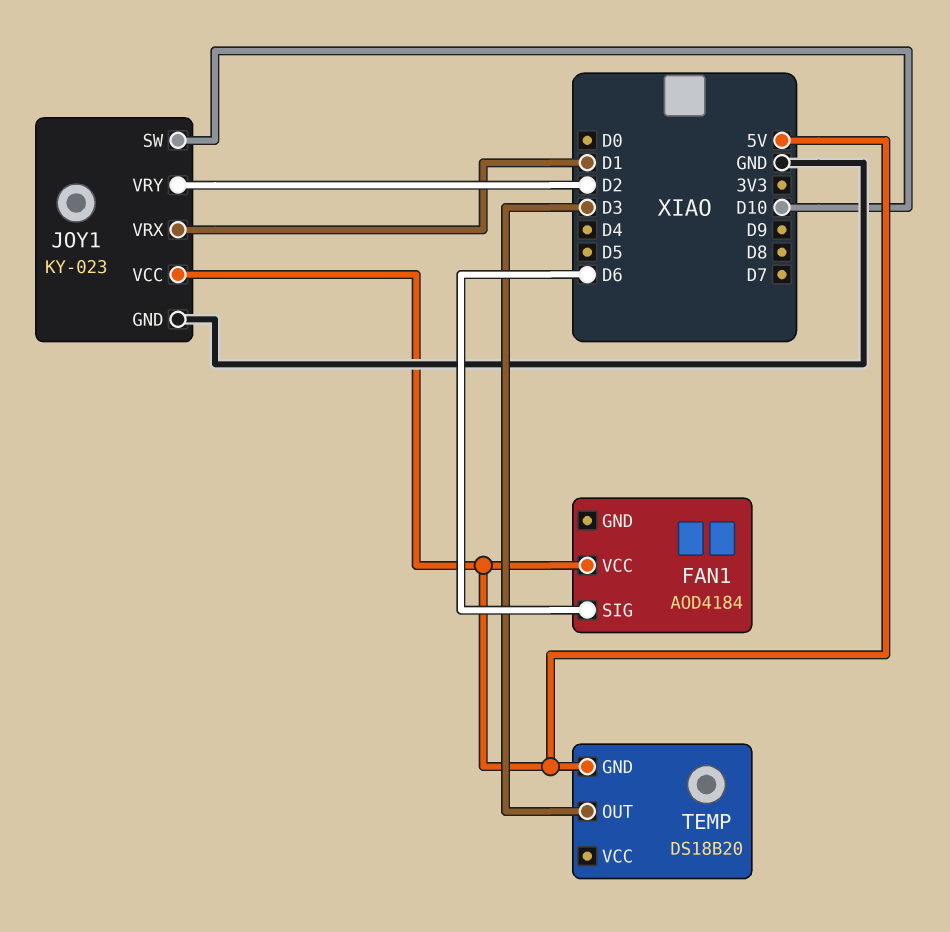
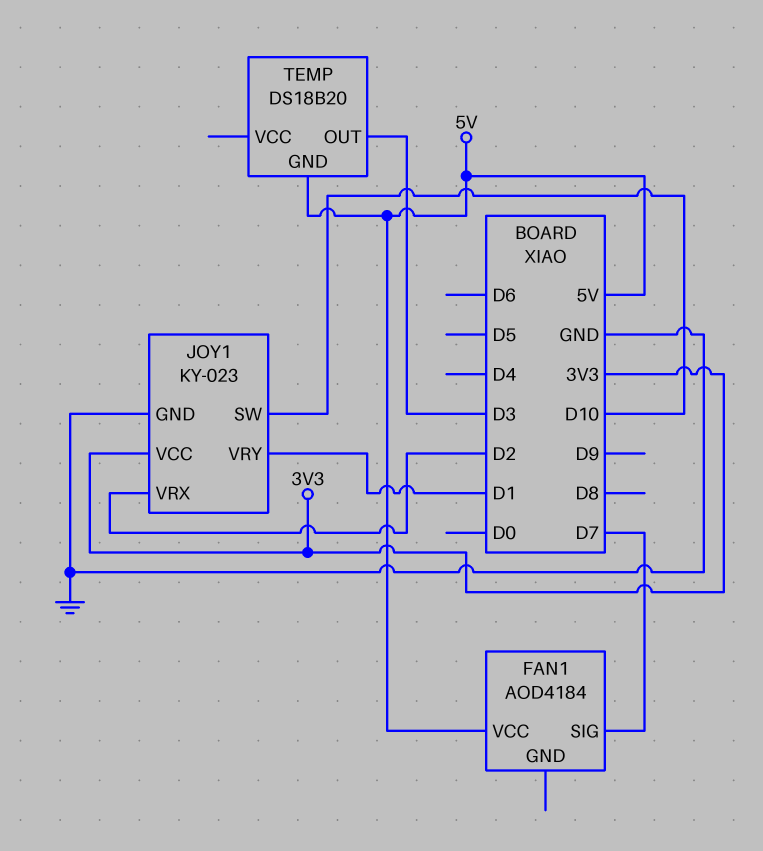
FAN1 pin SIG: D6 -> D7
JOY1 pin VCC: 5V -> 3V3
JOY1 pin VRX: D1 -> D2
JOY1 pin VRY: D2 -> D1

